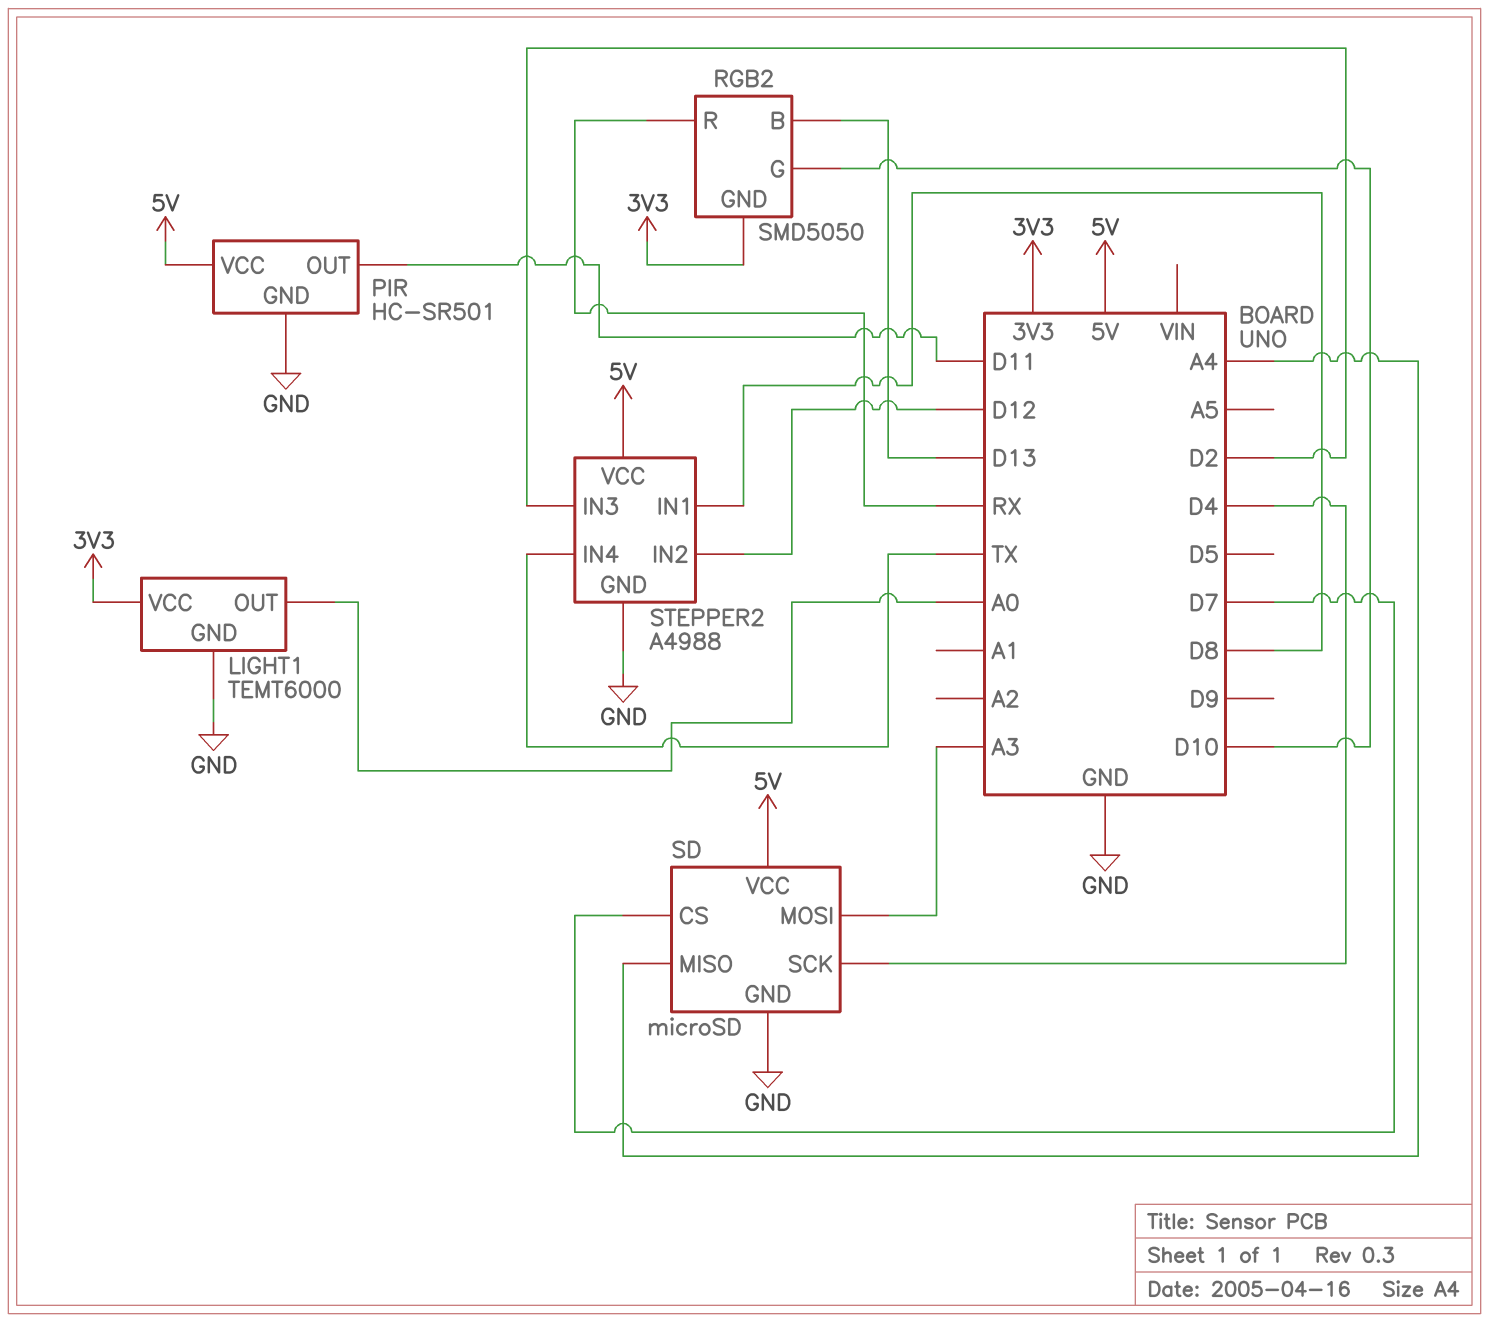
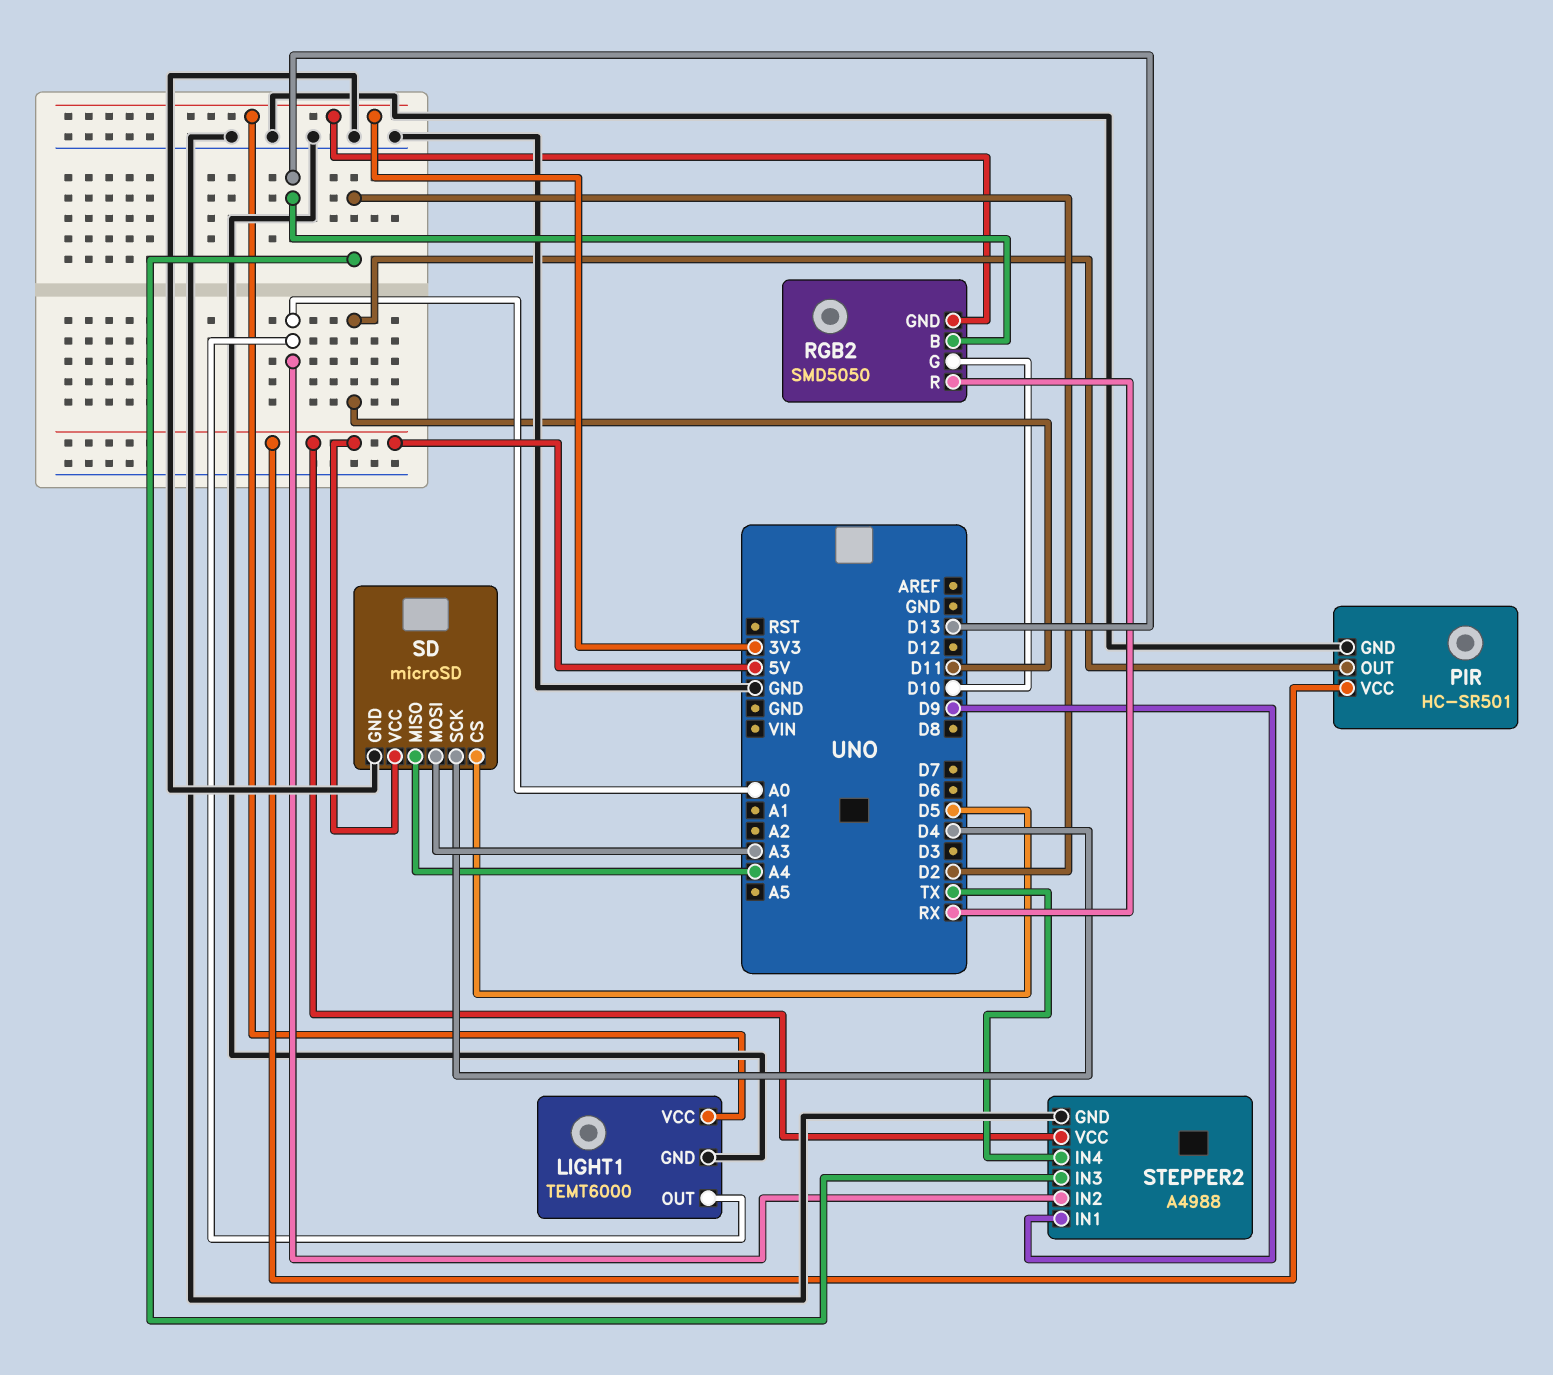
SD pin CS: D7 -> D5
STEPPER2 pin IN1: D8 -> D9
STEPPER2 pin IN2: D12 -> A0

